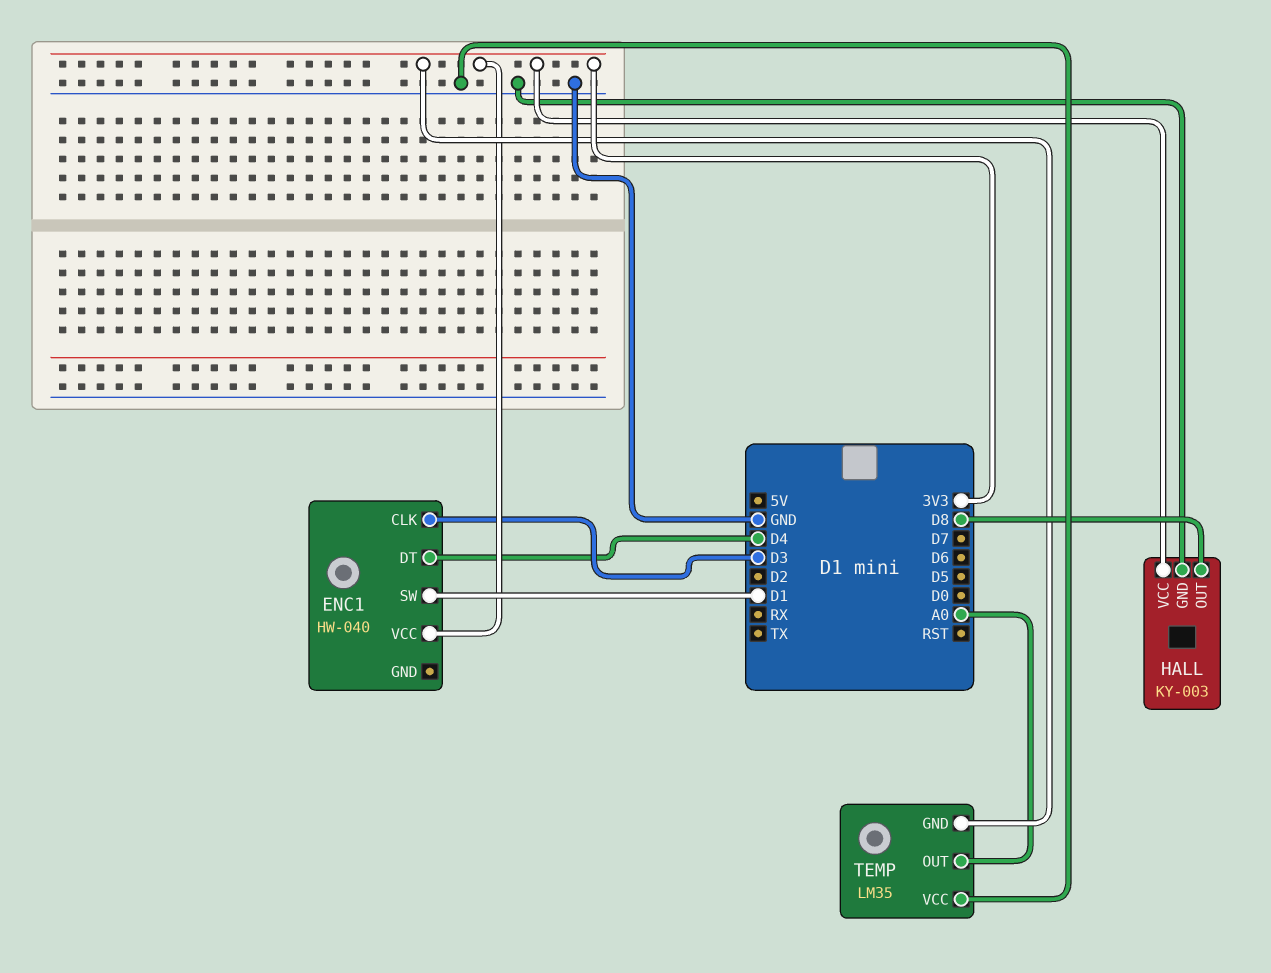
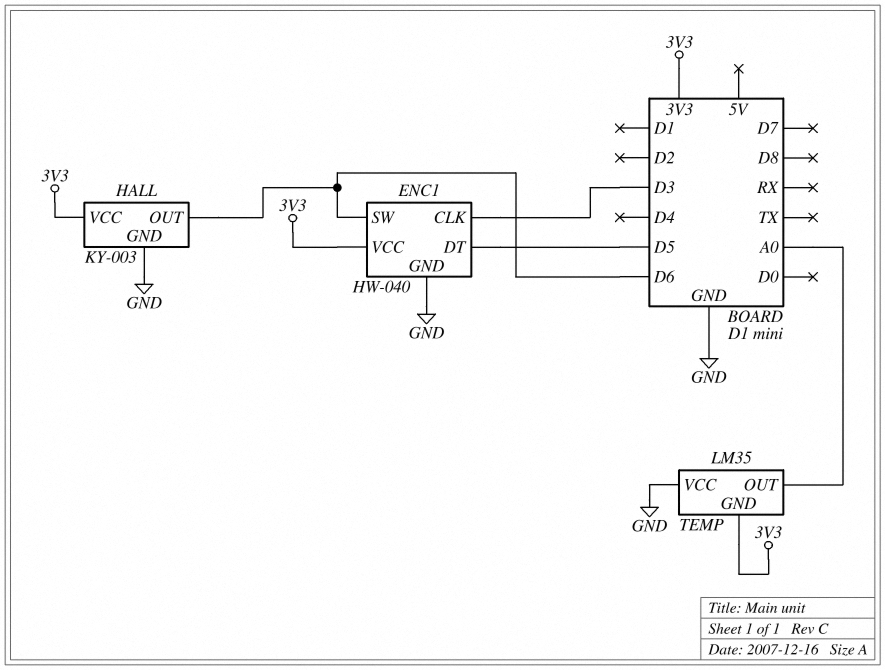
ENC1 pin DT: D4 -> D5
ENC1 pin GND: none -> GND
ENC1 pin SW: D1 -> D6
HALL pin OUT: D8 -> D6

